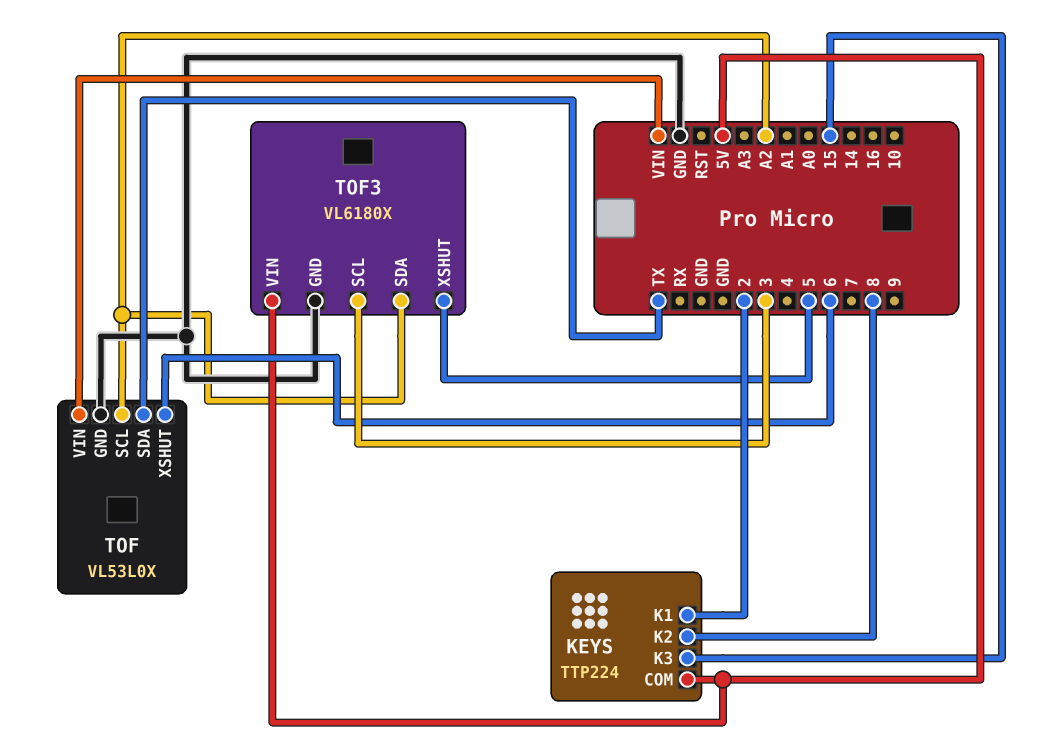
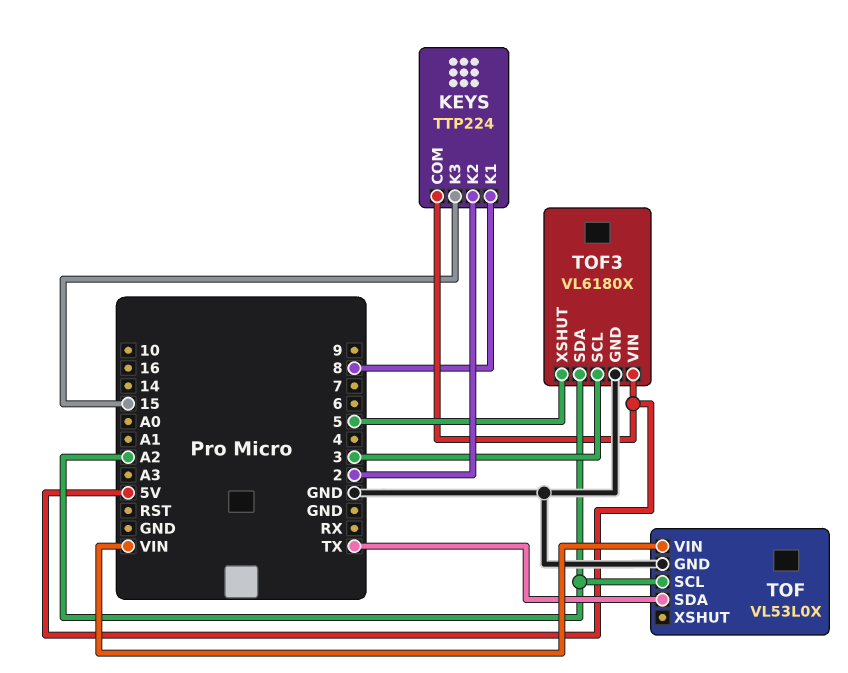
KEYS pin K1: 2 -> 8
KEYS pin K2: 8 -> 2
TOF pin XSHUT: 6 -> none

